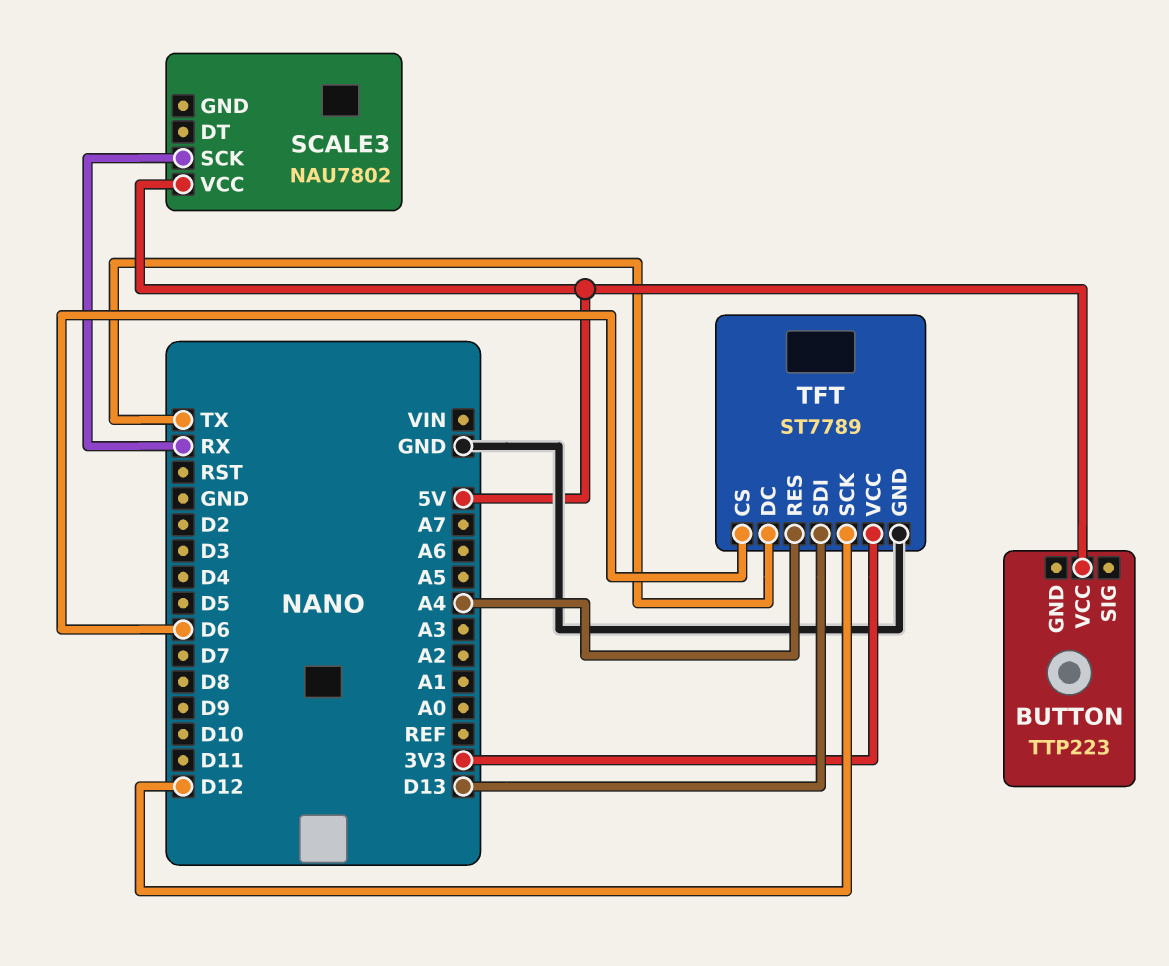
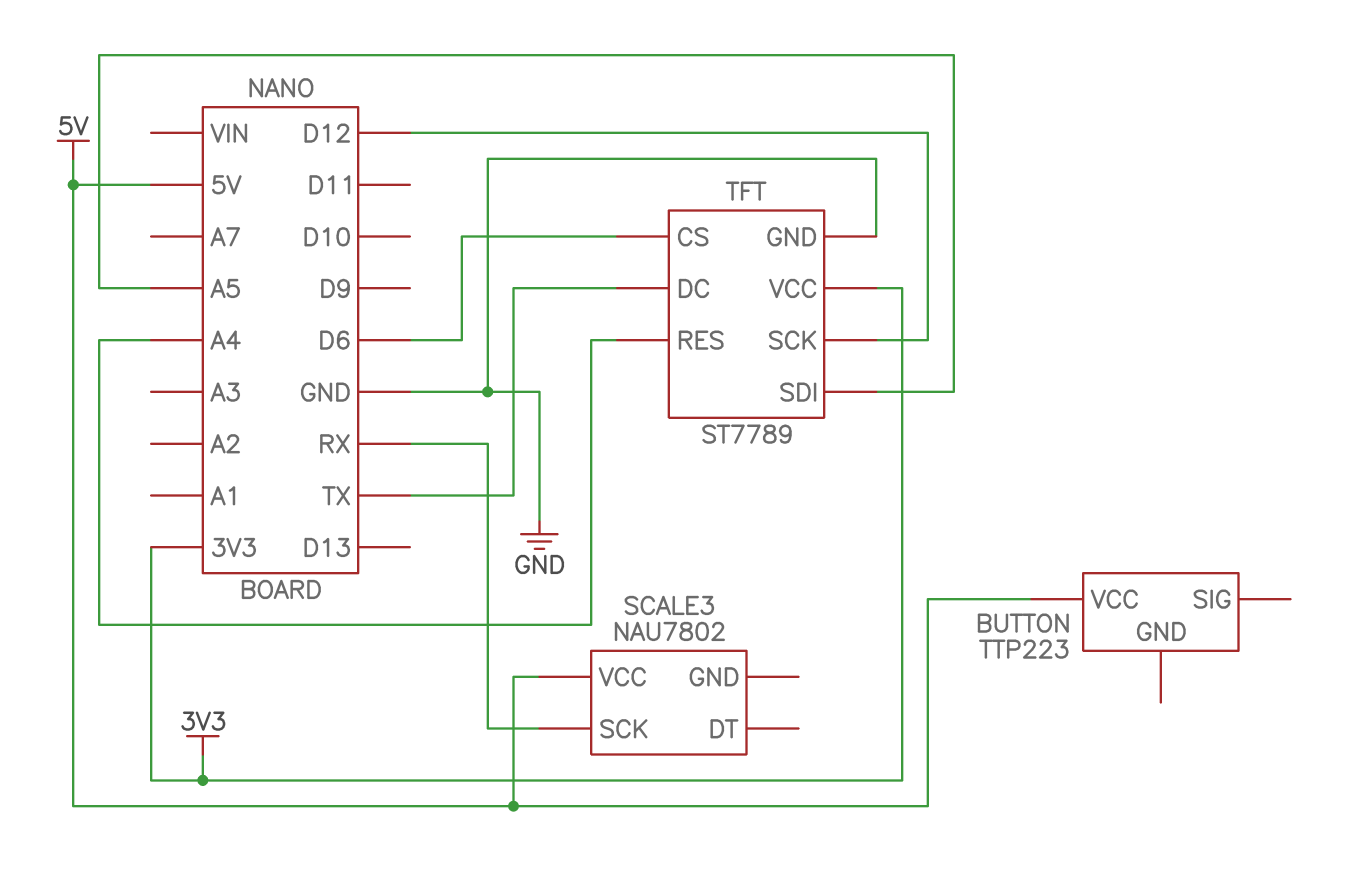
TFT pin SDI: D13 -> A5

